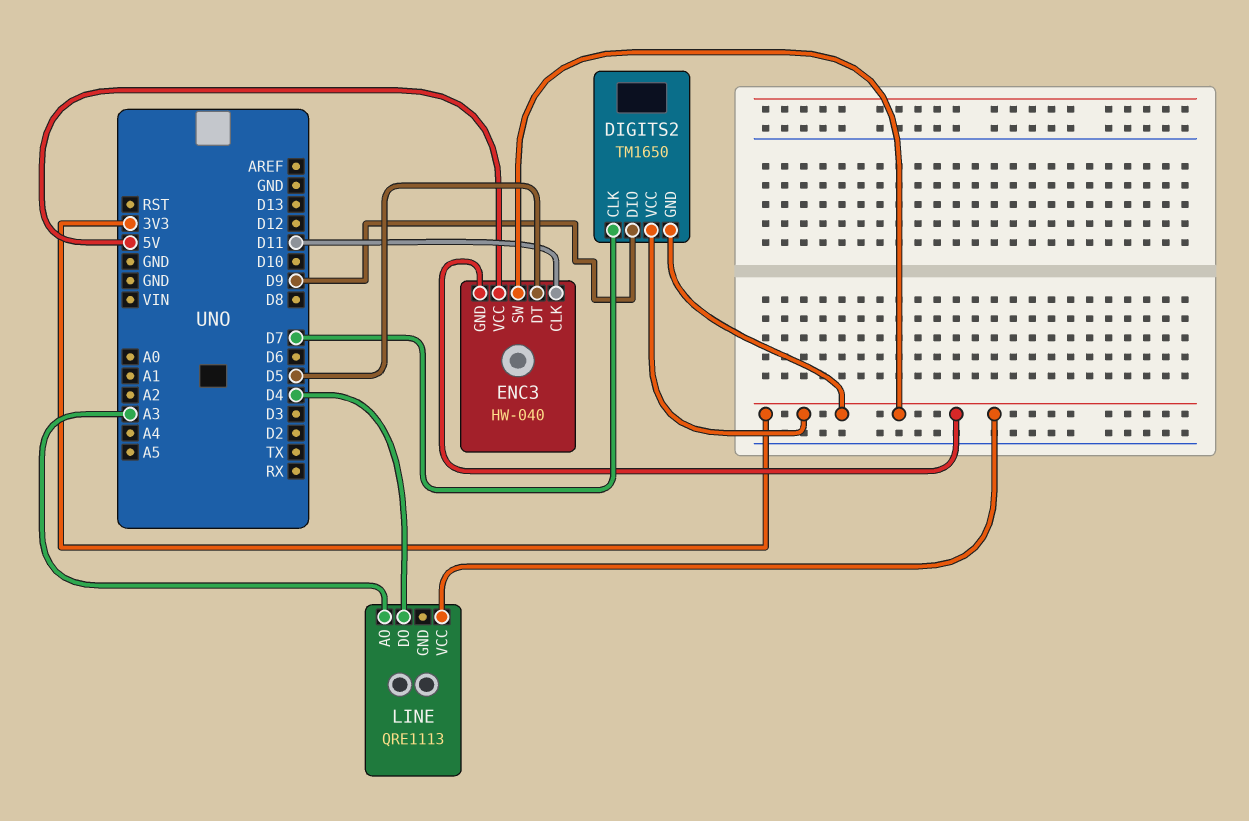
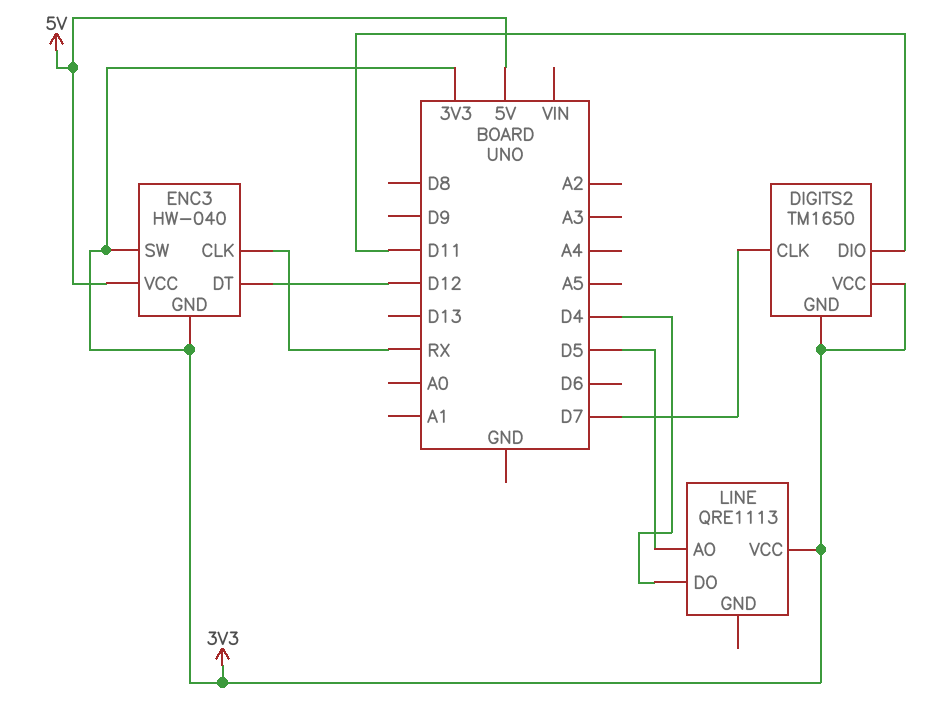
DIGITS2 pin DIO: D9 -> D11
ENC3 pin CLK: D11 -> RX
ENC3 pin DT: D5 -> D12
LINE pin AO: A3 -> D5

